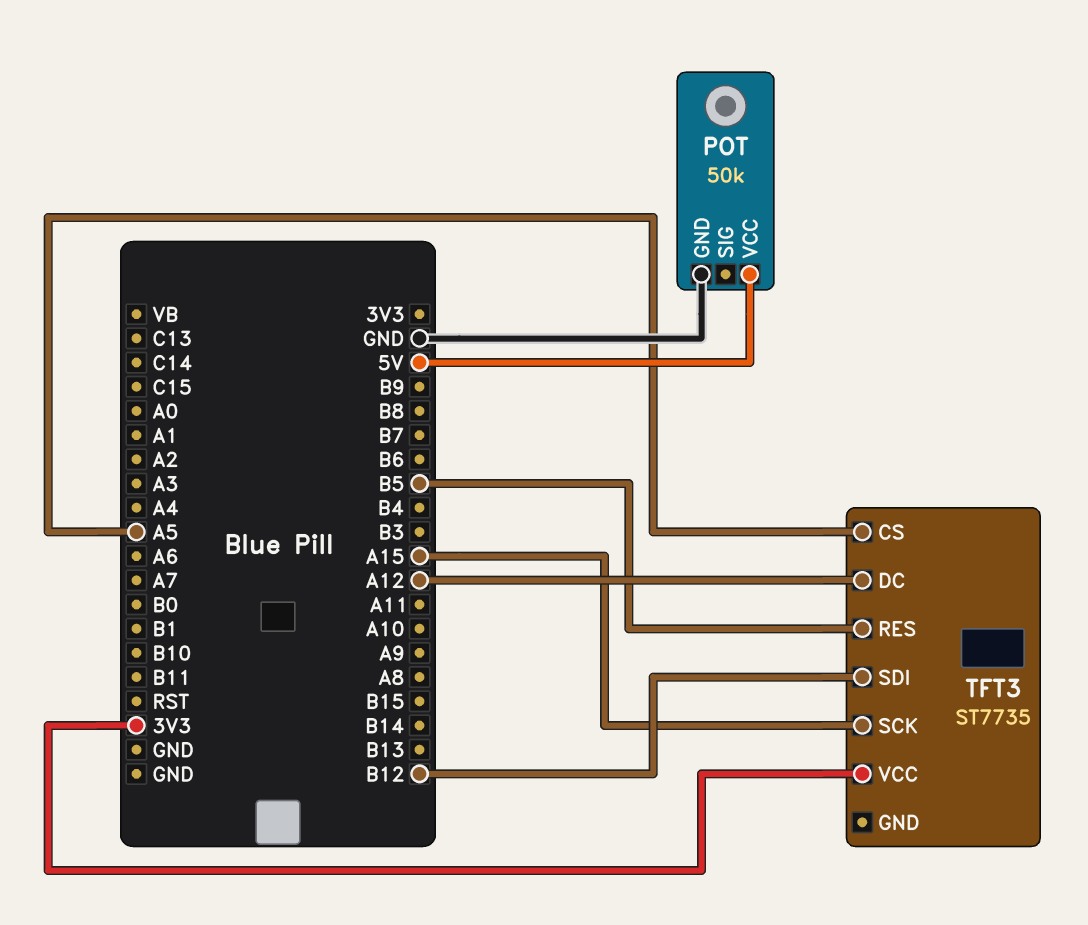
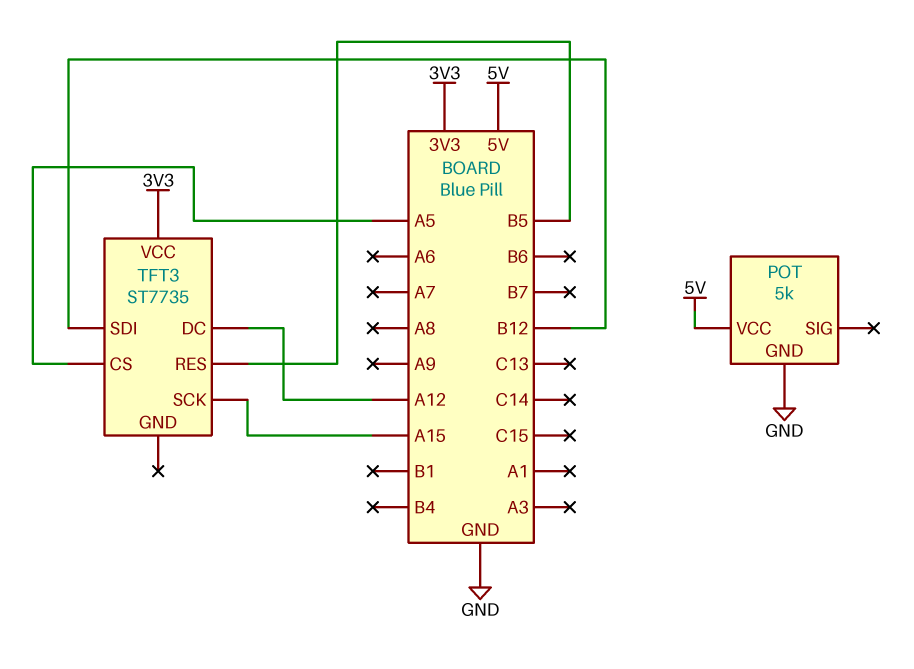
POT: 50k -> 5k

